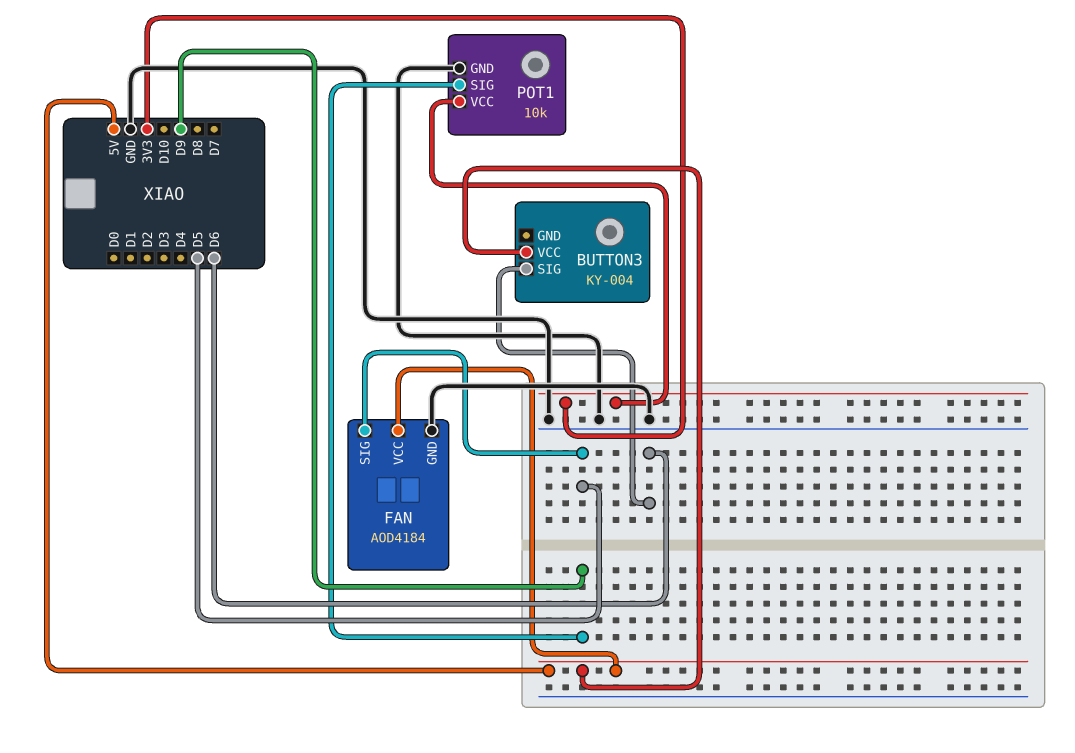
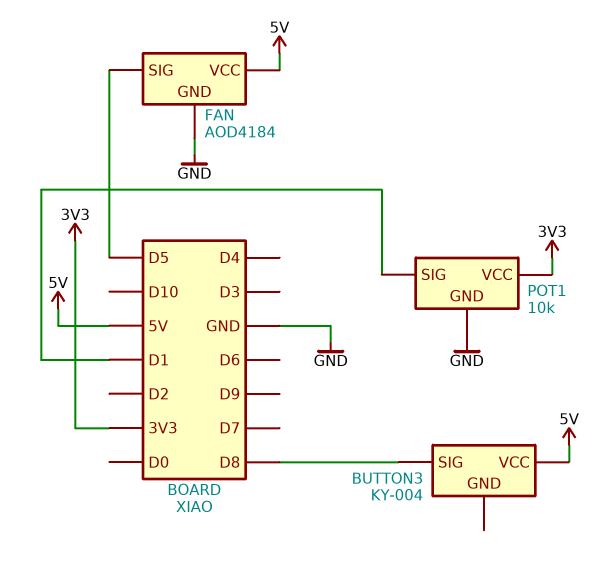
BUTTON3 pin SIG: D6 -> D8
POT1 pin SIG: D9 -> D1

